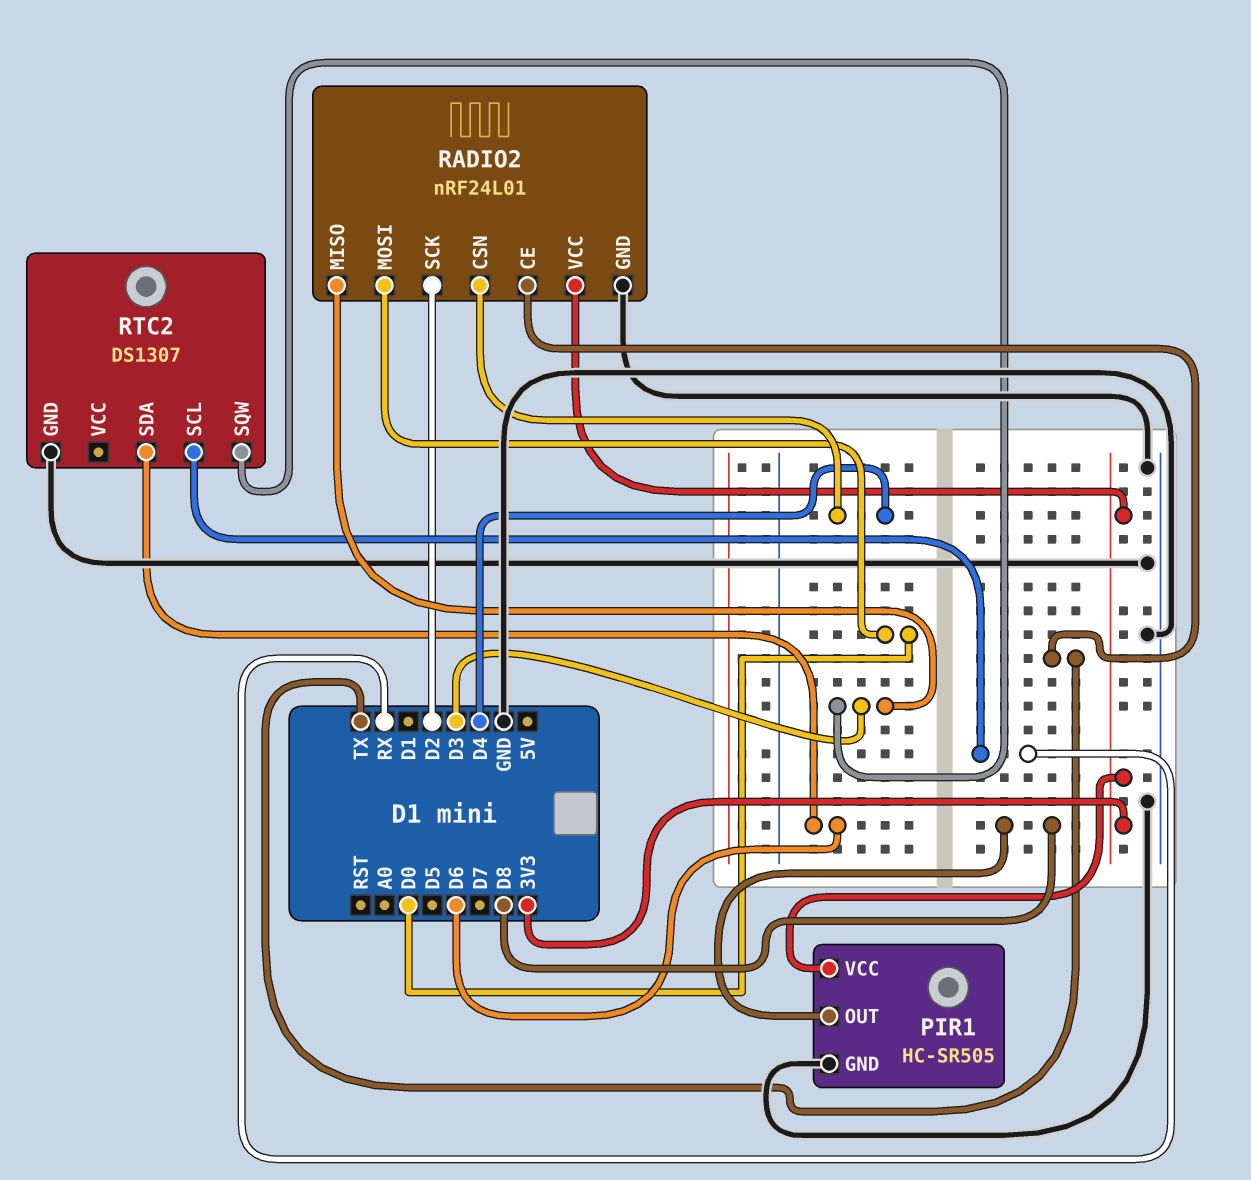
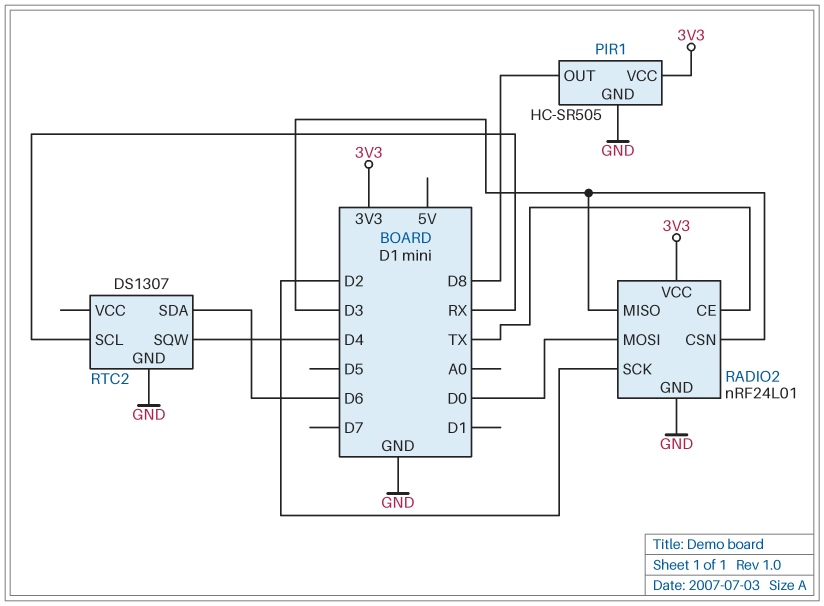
RADIO2 pin CSN: D4 -> D3
RTC2 pin SQW: D3 -> D4

